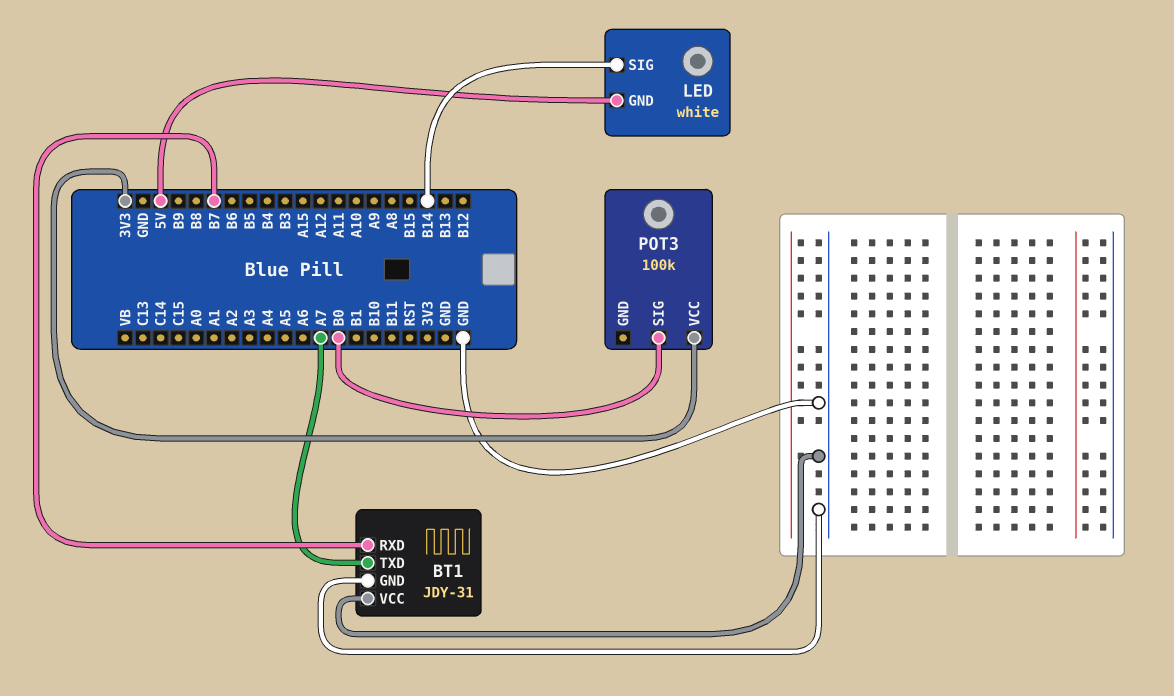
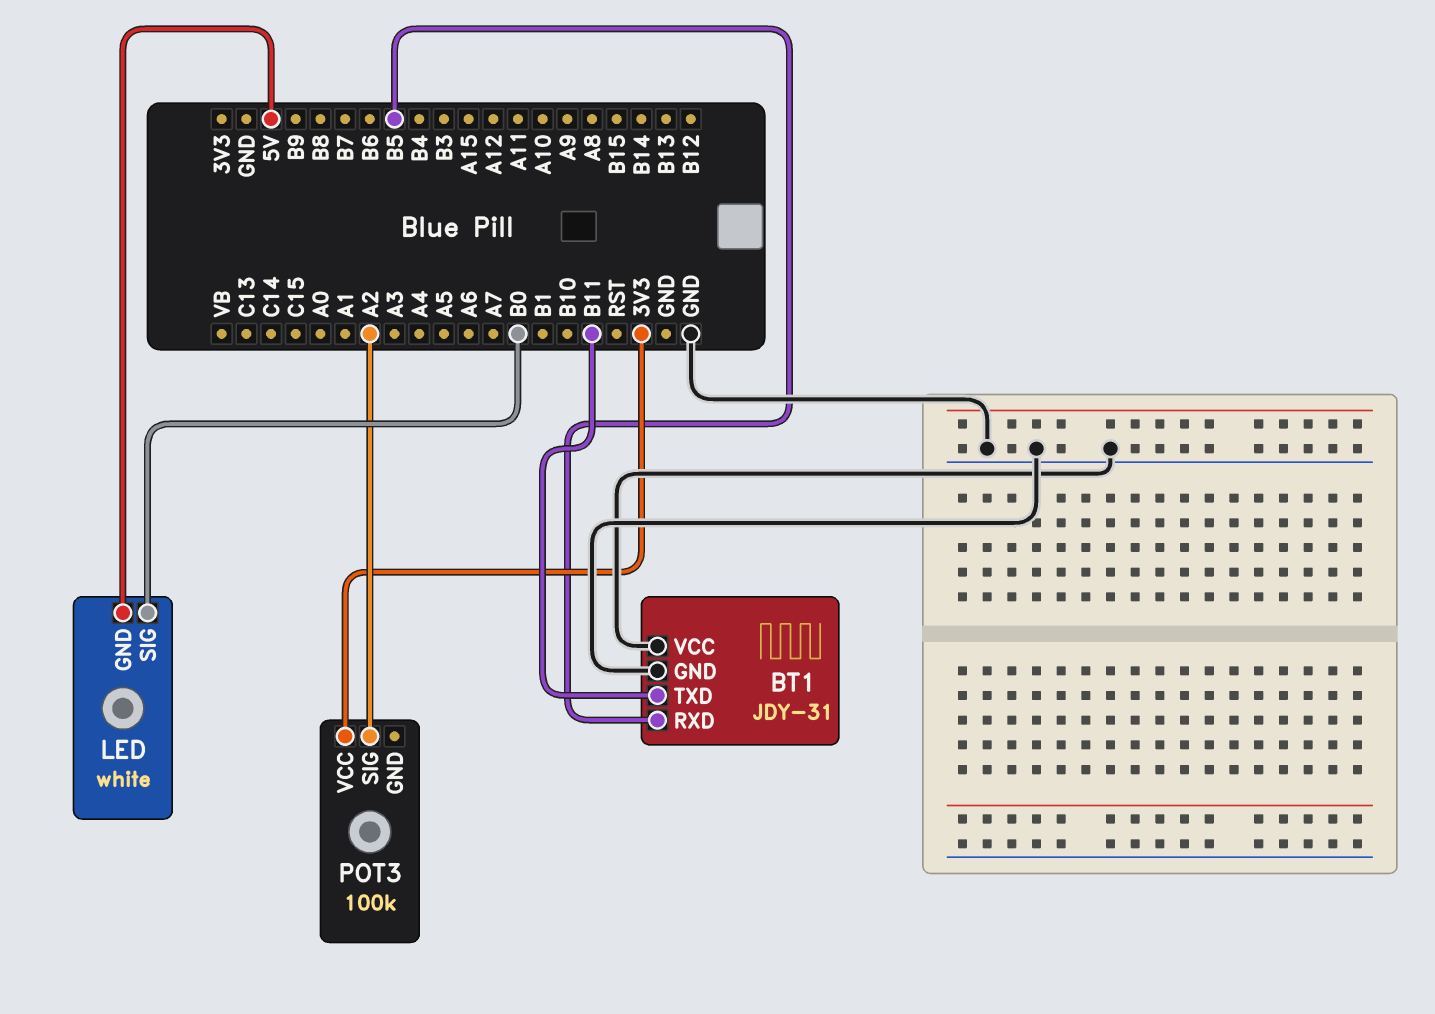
BT1 pin RXD: B7 -> B5
BT1 pin TXD: A7 -> B11
LED pin SIG: B14 -> B0
POT3 pin SIG: B0 -> A2

